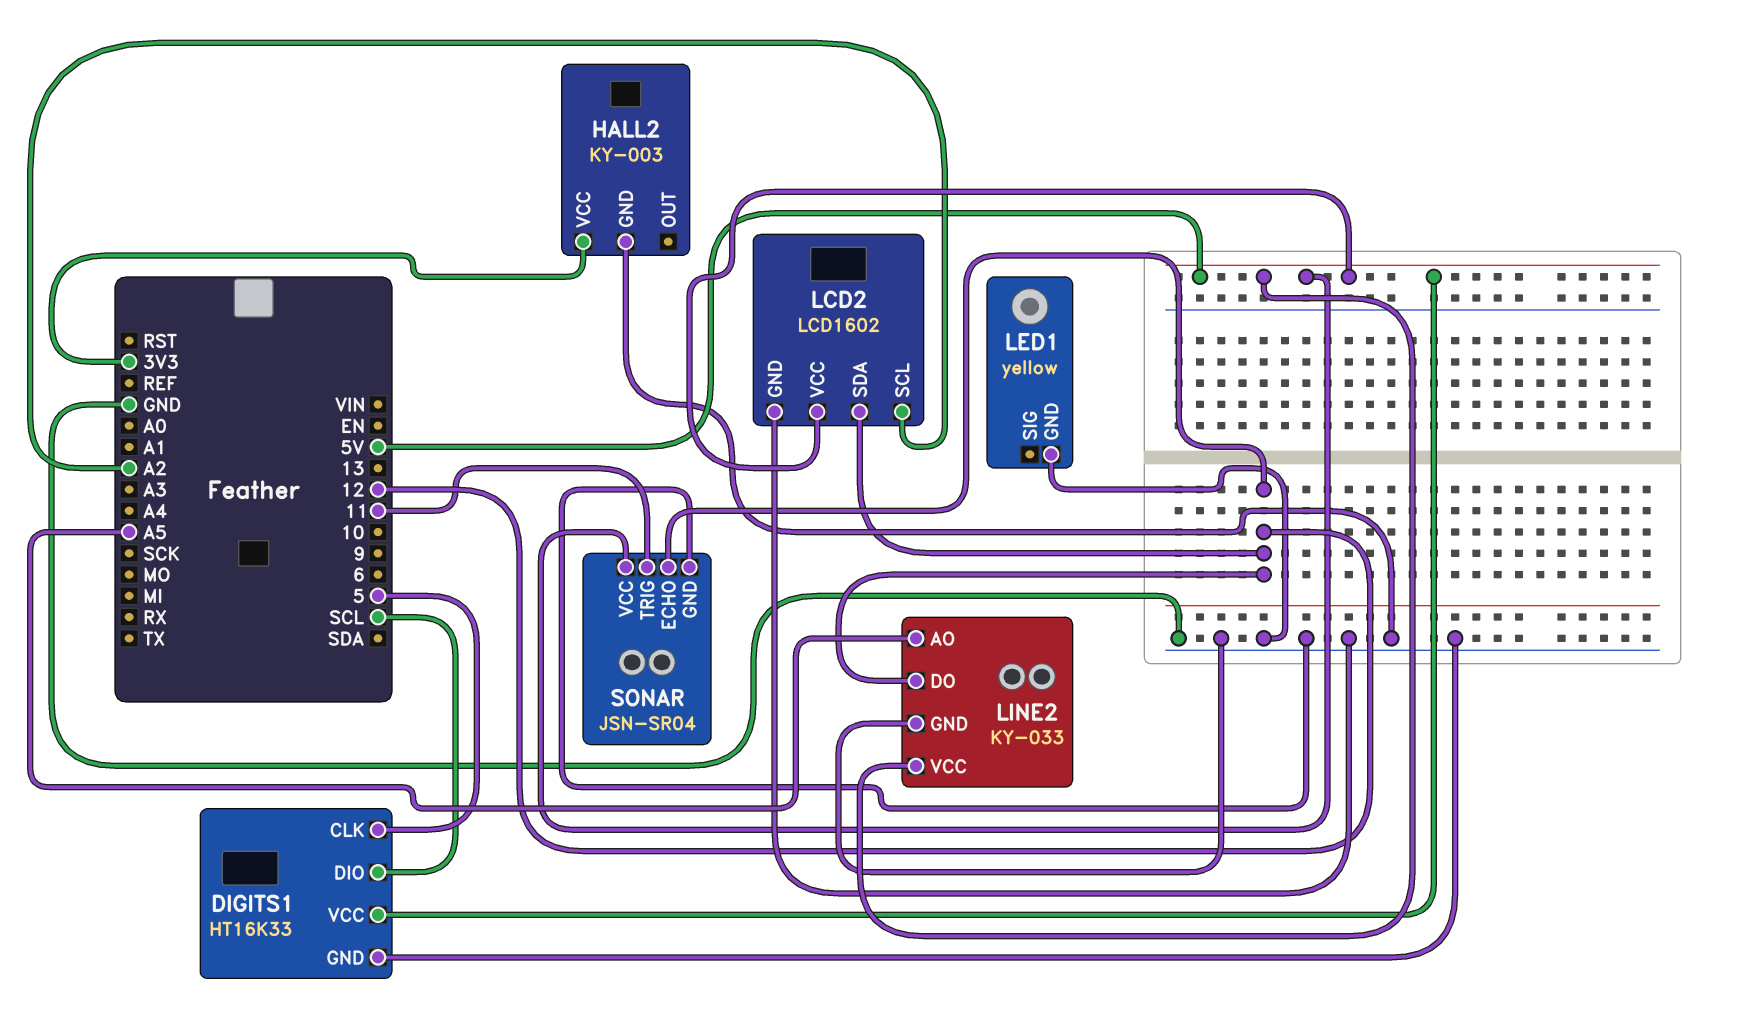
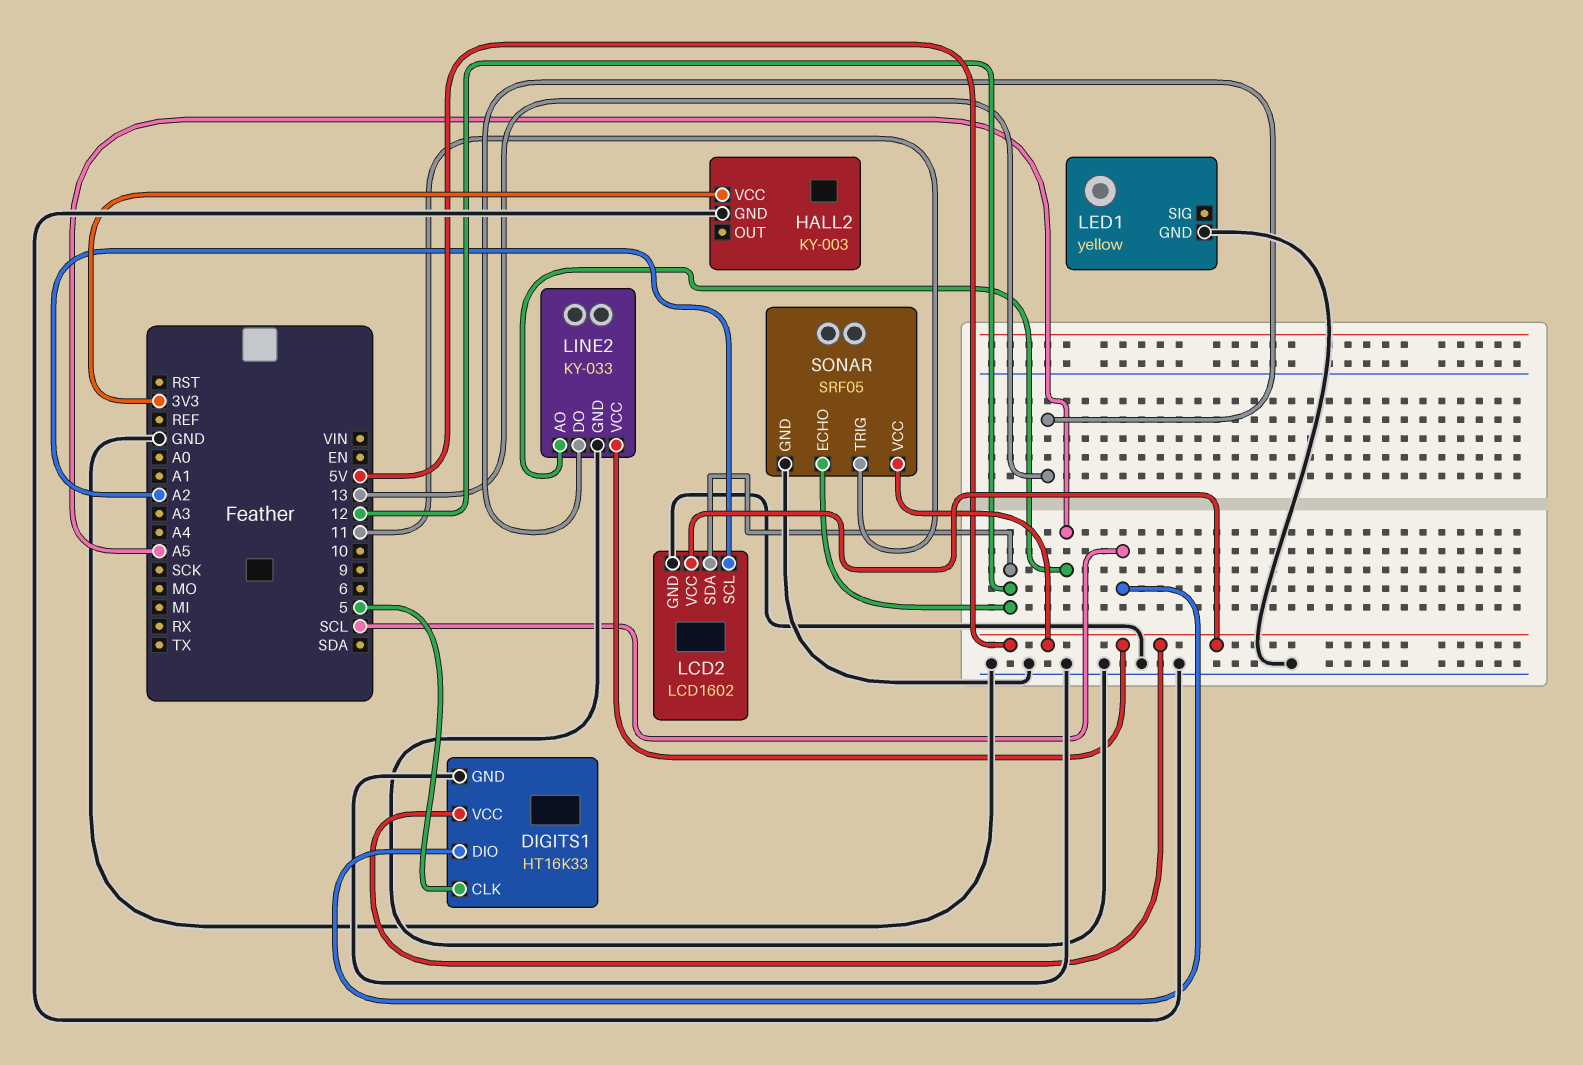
LINE2 pin DO: 12 -> 13
SONAR: JSN-SR04 -> SRF05

